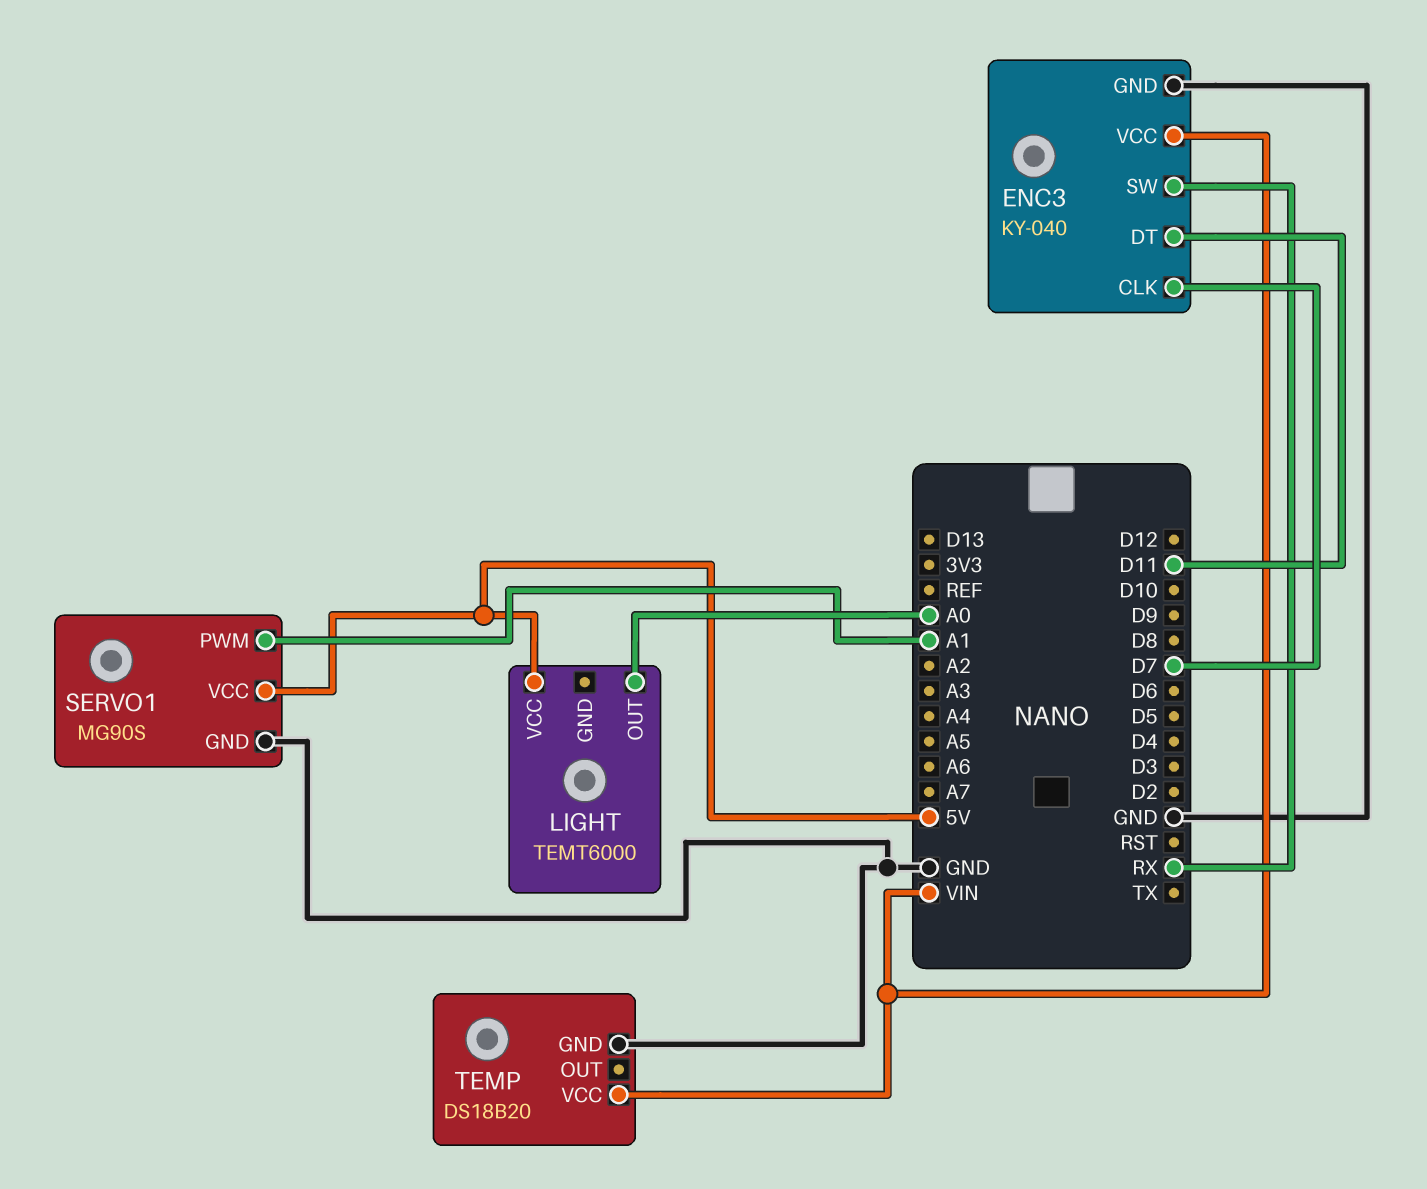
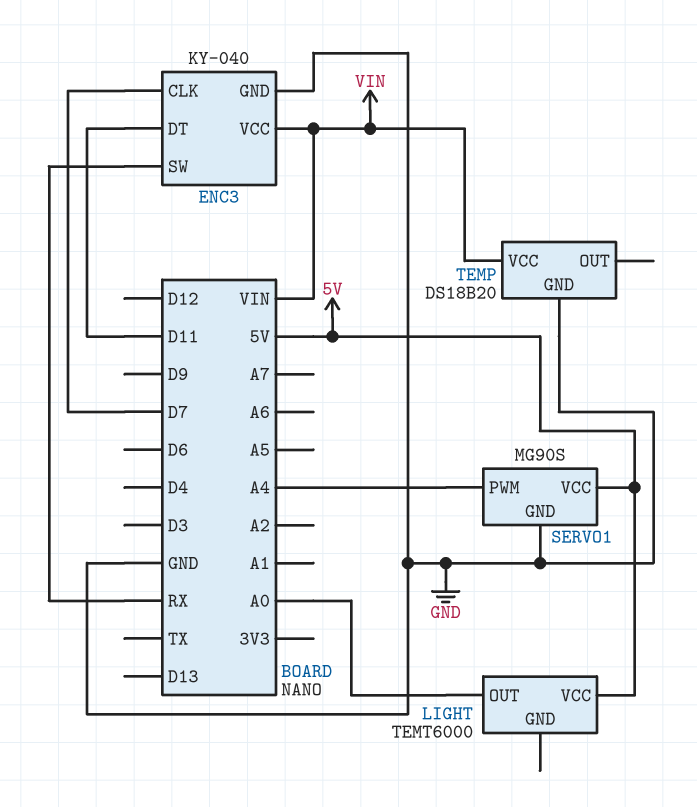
SERVO1 pin PWM: A1 -> A4

